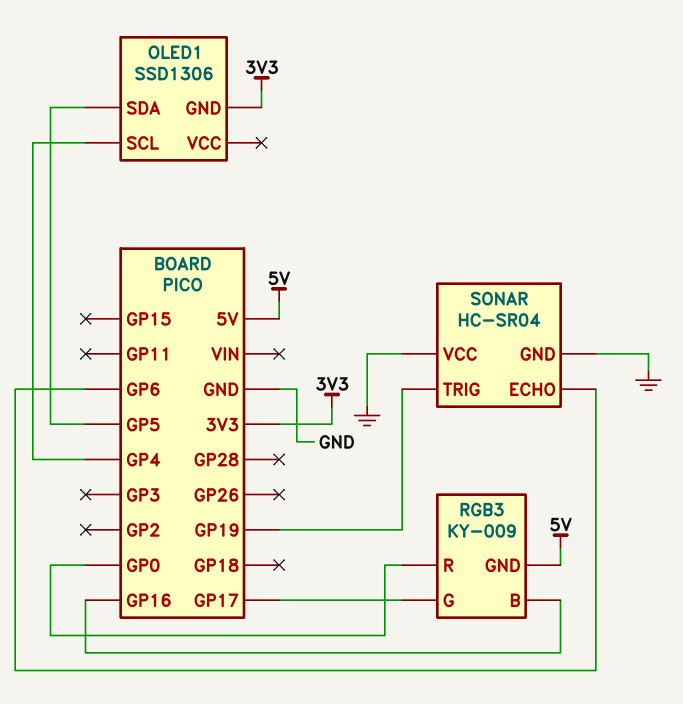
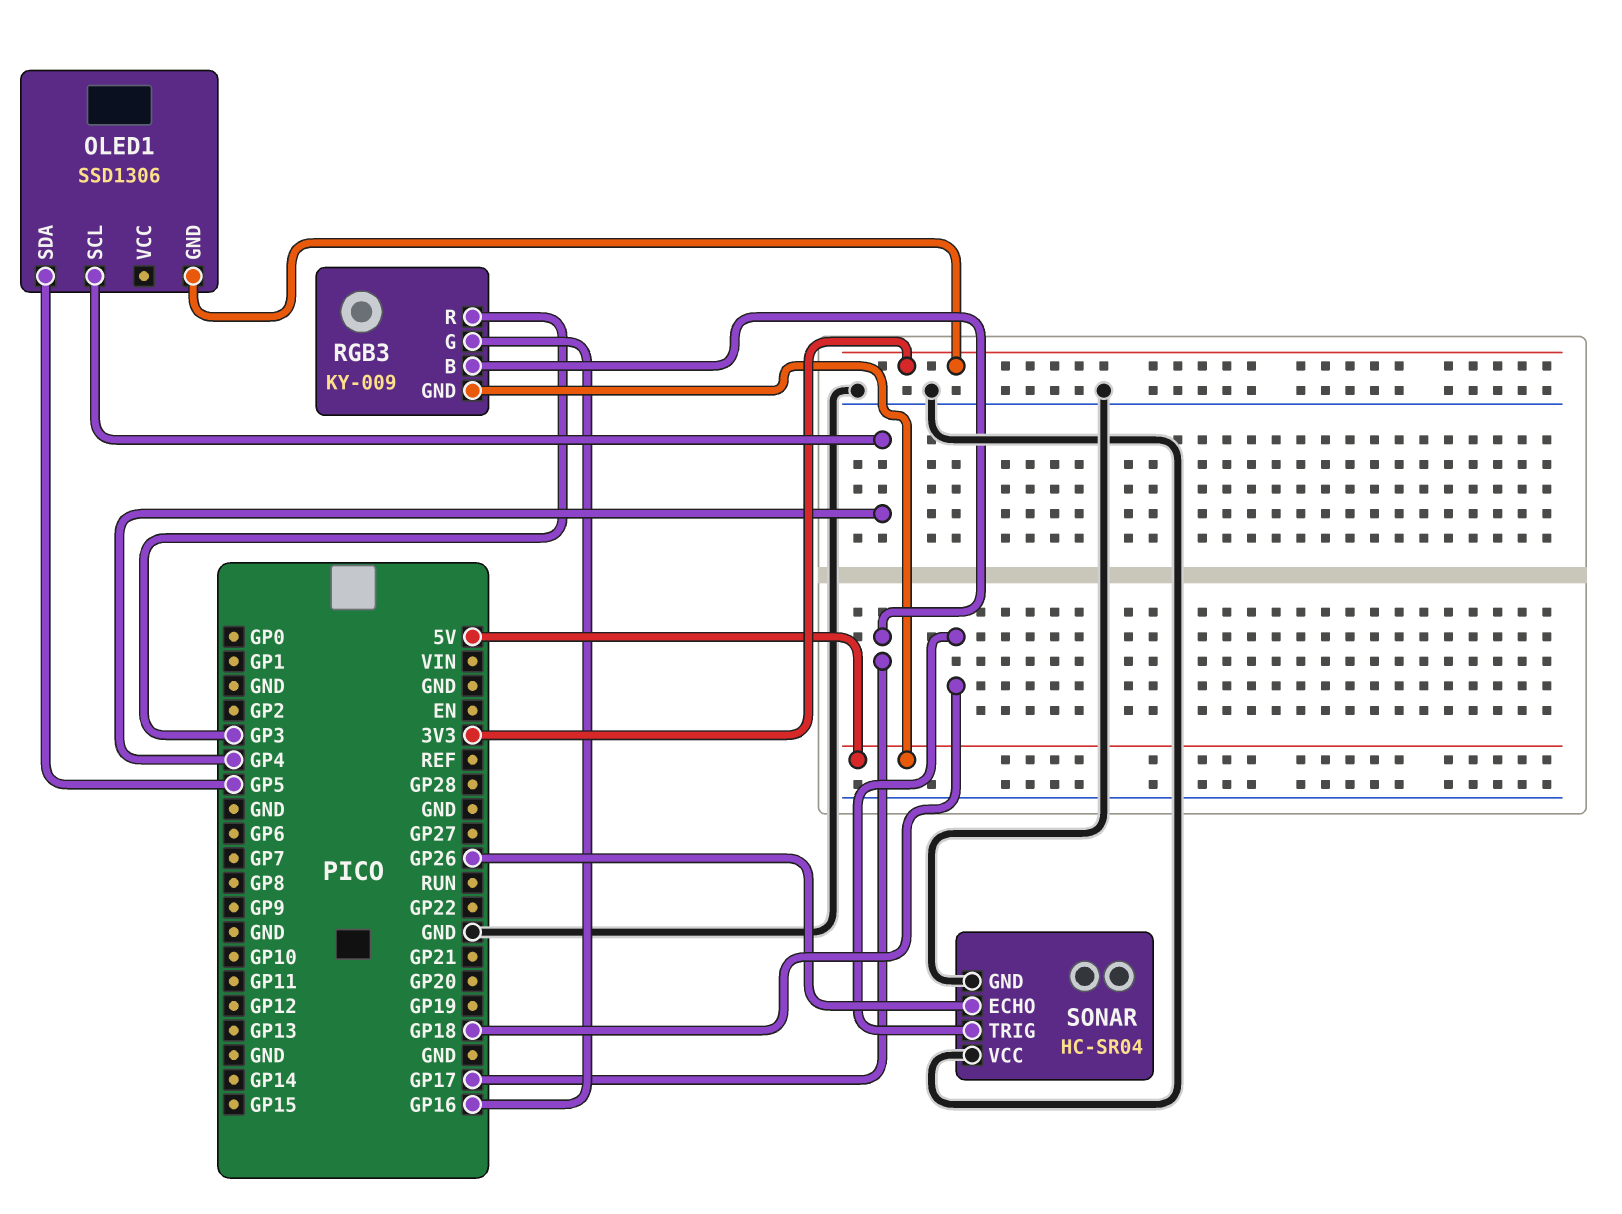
RGB3 pin B: GP16 -> GP17
RGB3 pin G: GP17 -> GP16
RGB3 pin R: GP0 -> GP3
SONAR pin ECHO: GP6 -> GP26
SONAR pin TRIG: GP19 -> GP18

